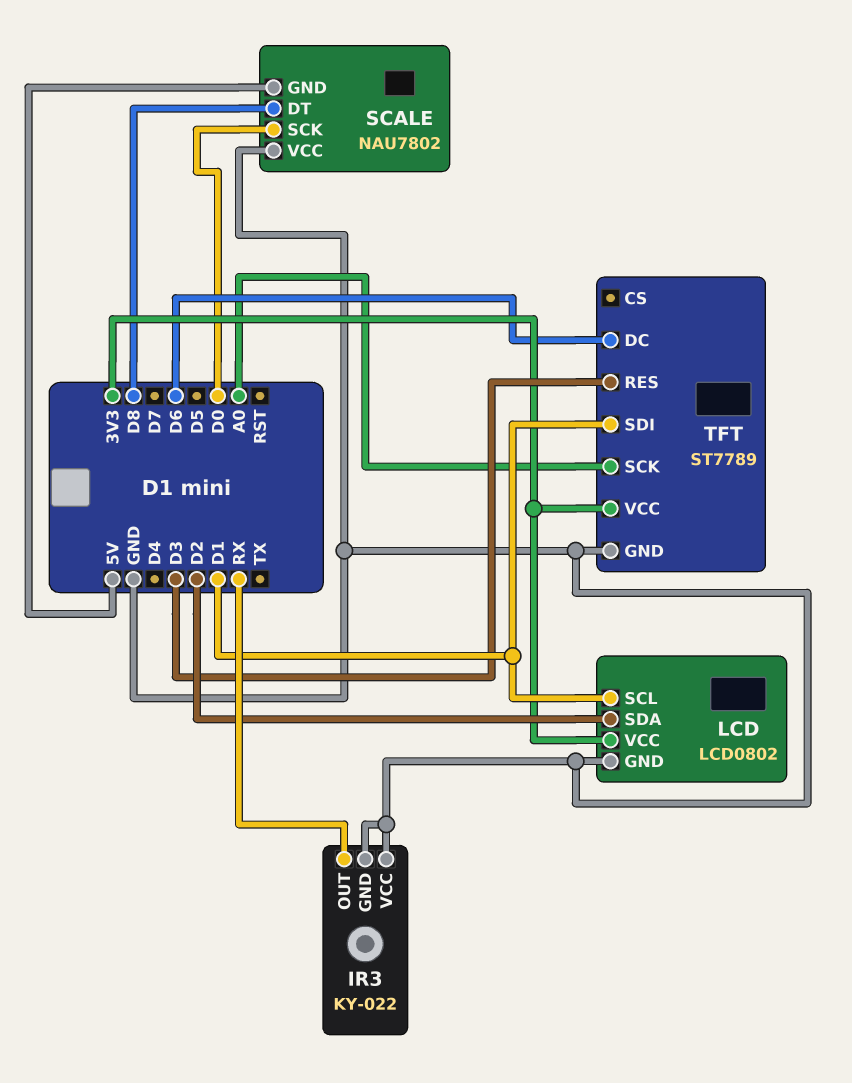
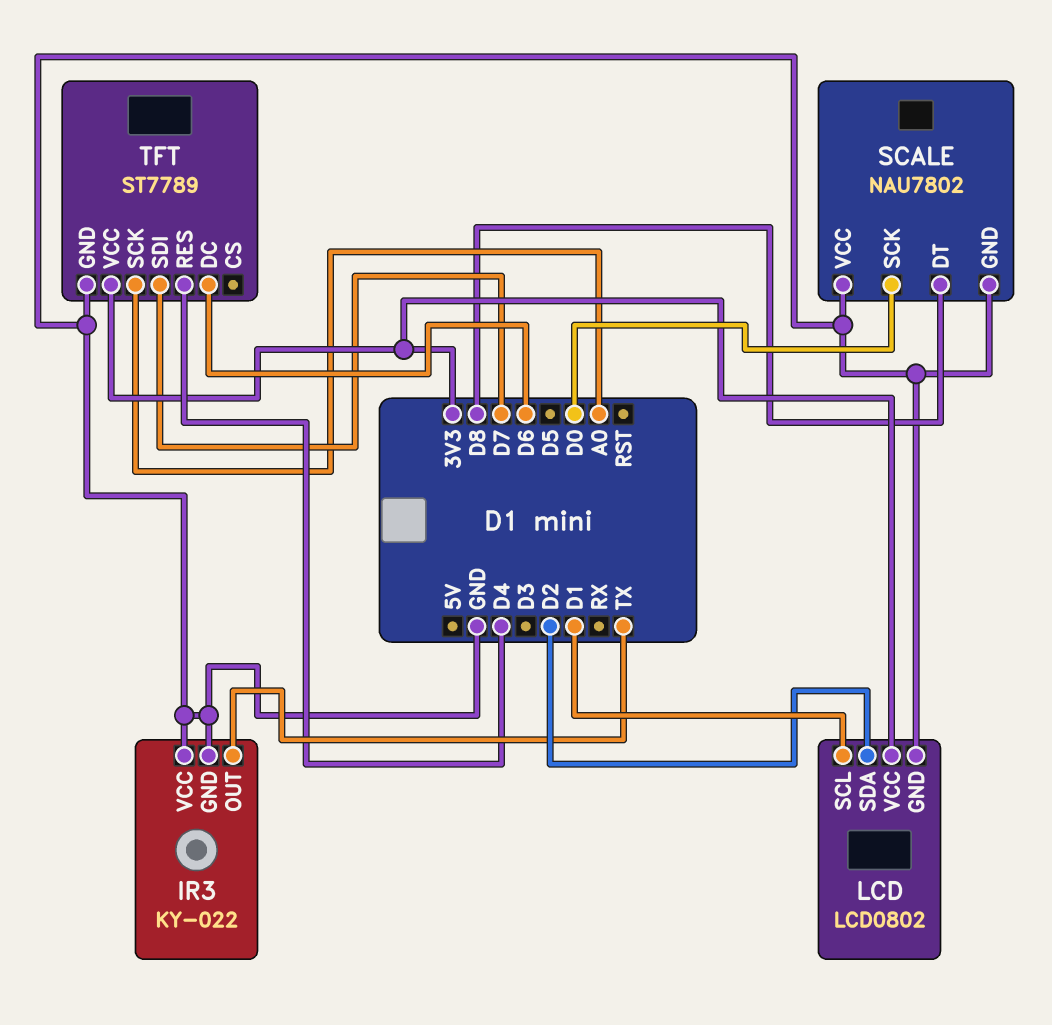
IR3 pin OUT: RX -> TX
SCALE pin GND: 5V -> GND
TFT pin RES: D3 -> D4
TFT pin SDI: D1 -> D7

